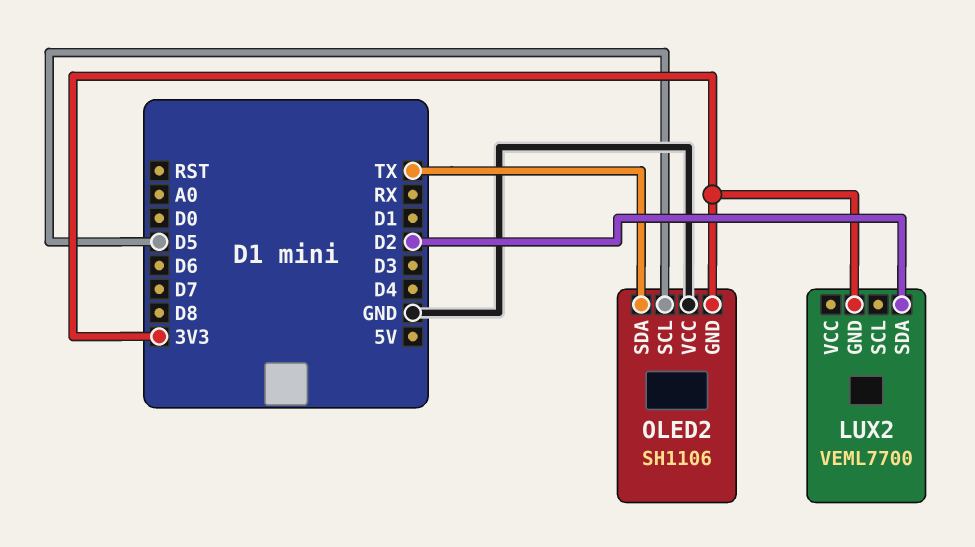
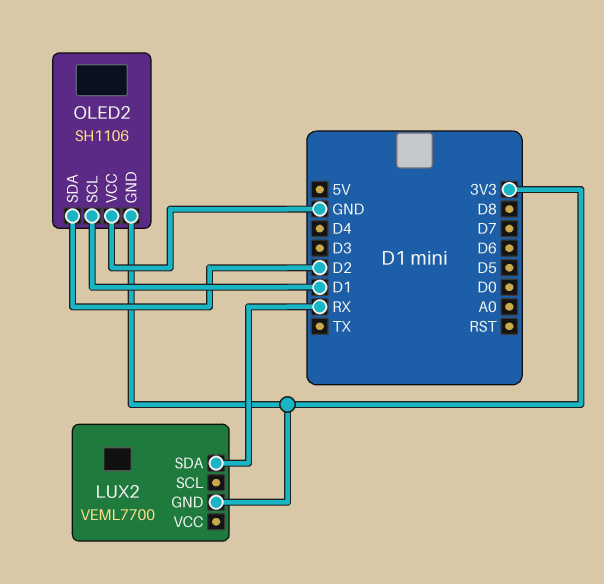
LUX2 pin SDA: D2 -> RX
OLED2 pin SCL: D5 -> D1
OLED2 pin SDA: TX -> D2

